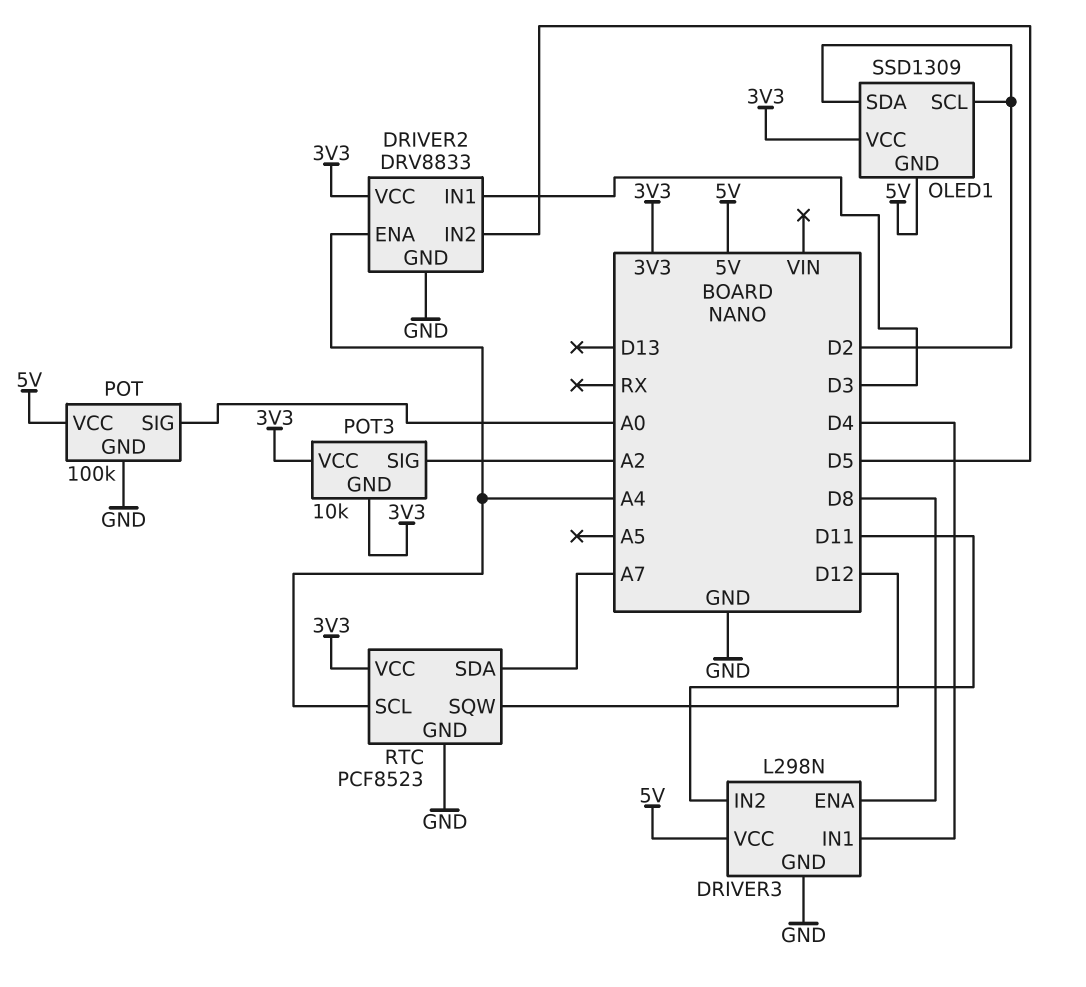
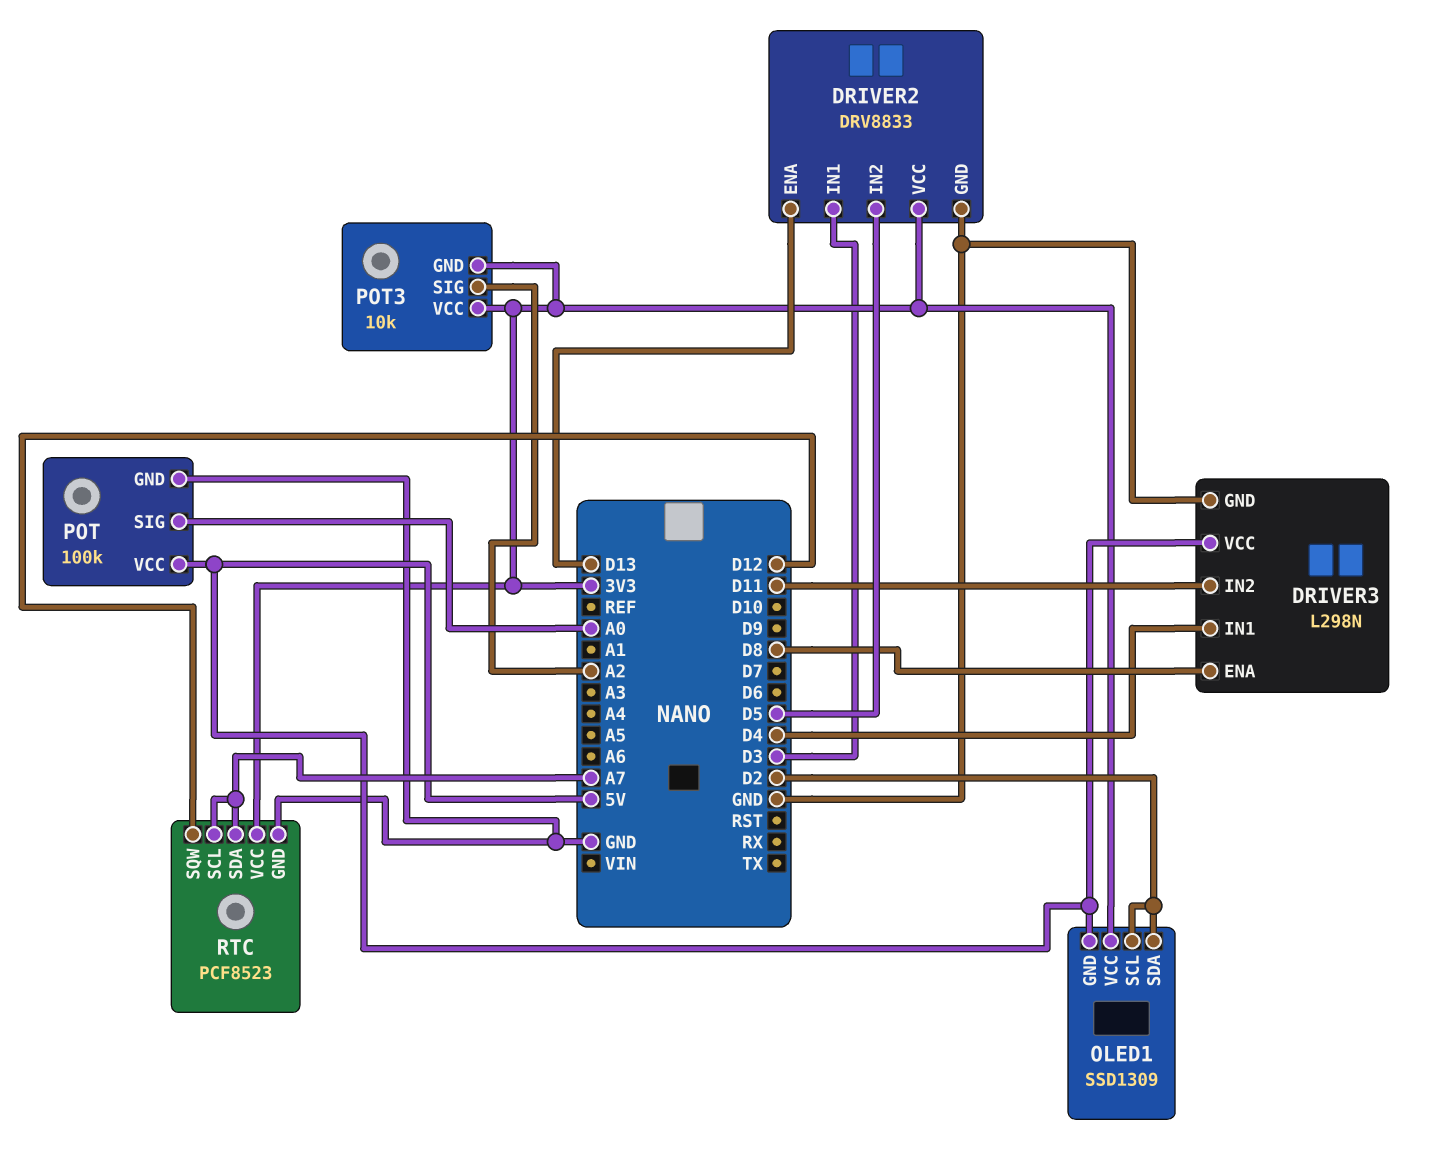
DRIVER2 pin ENA: A4 -> D13
RTC pin SCL: A4 -> A7

